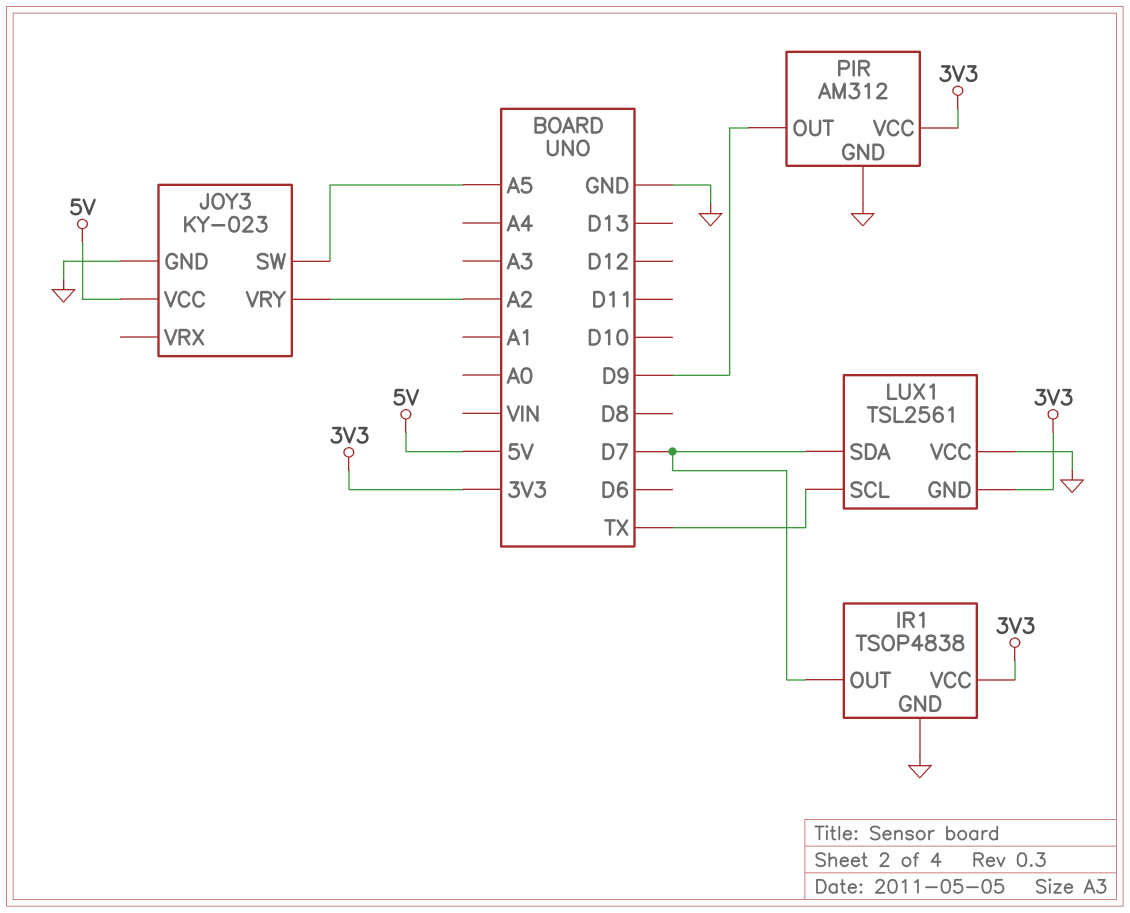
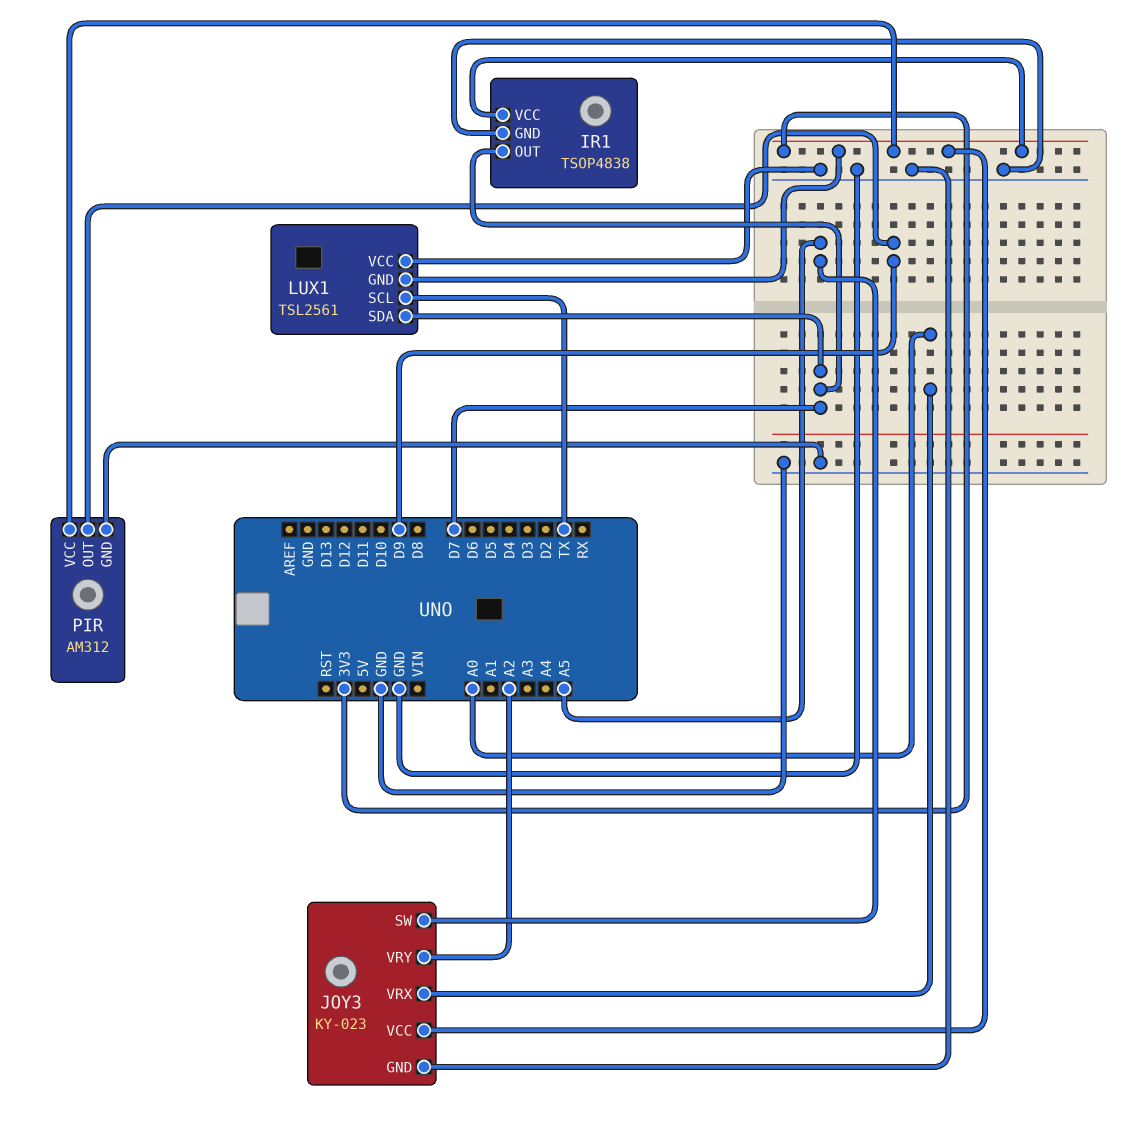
JOY3 pin VCC: 5V -> 3V3
JOY3 pin VRX: none -> A0

